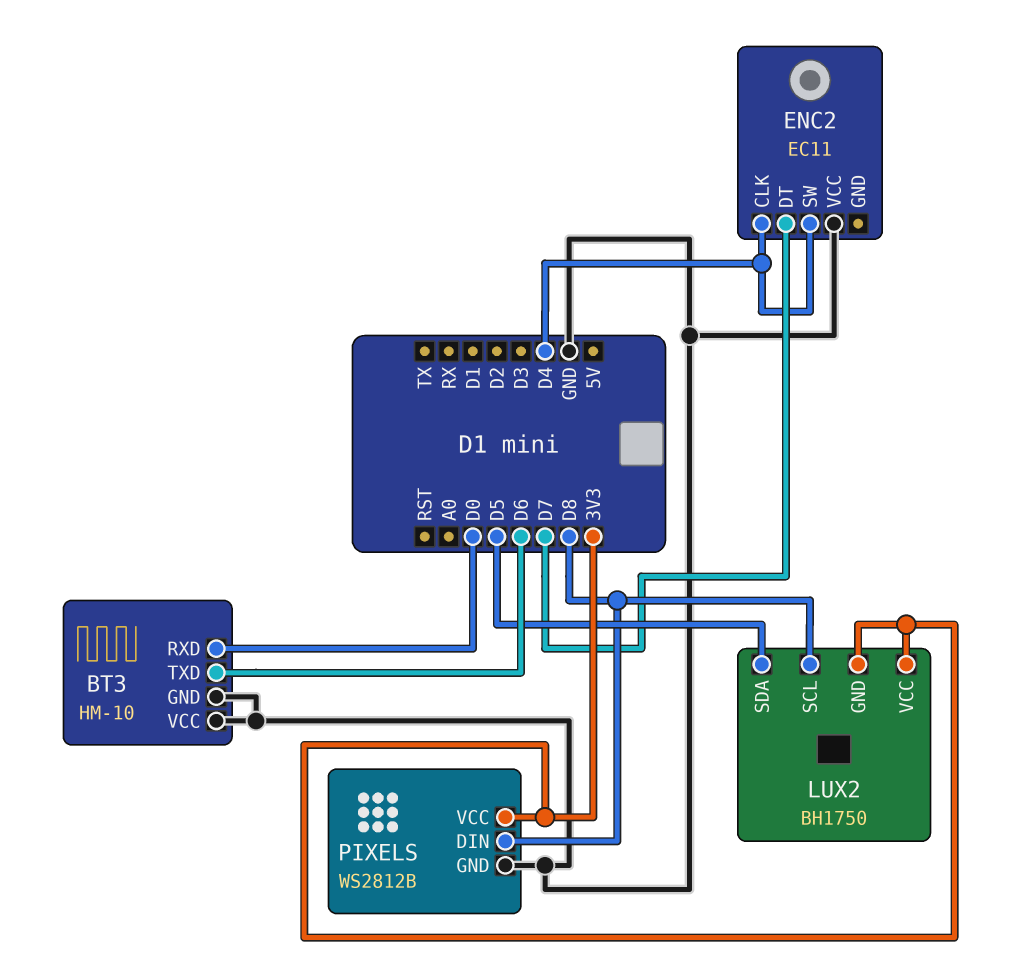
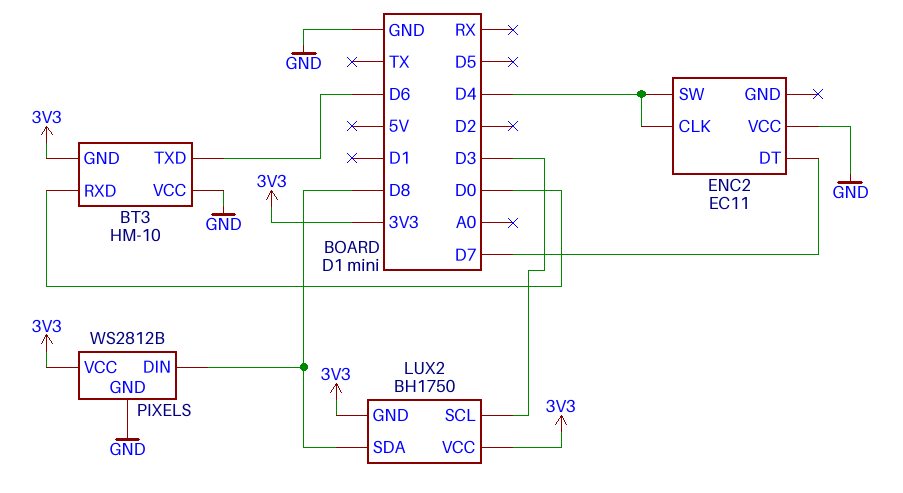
BT3 pin GND: GND -> 3V3
LUX2 pin SCL: D8 -> D3
LUX2 pin SDA: D5 -> D8

